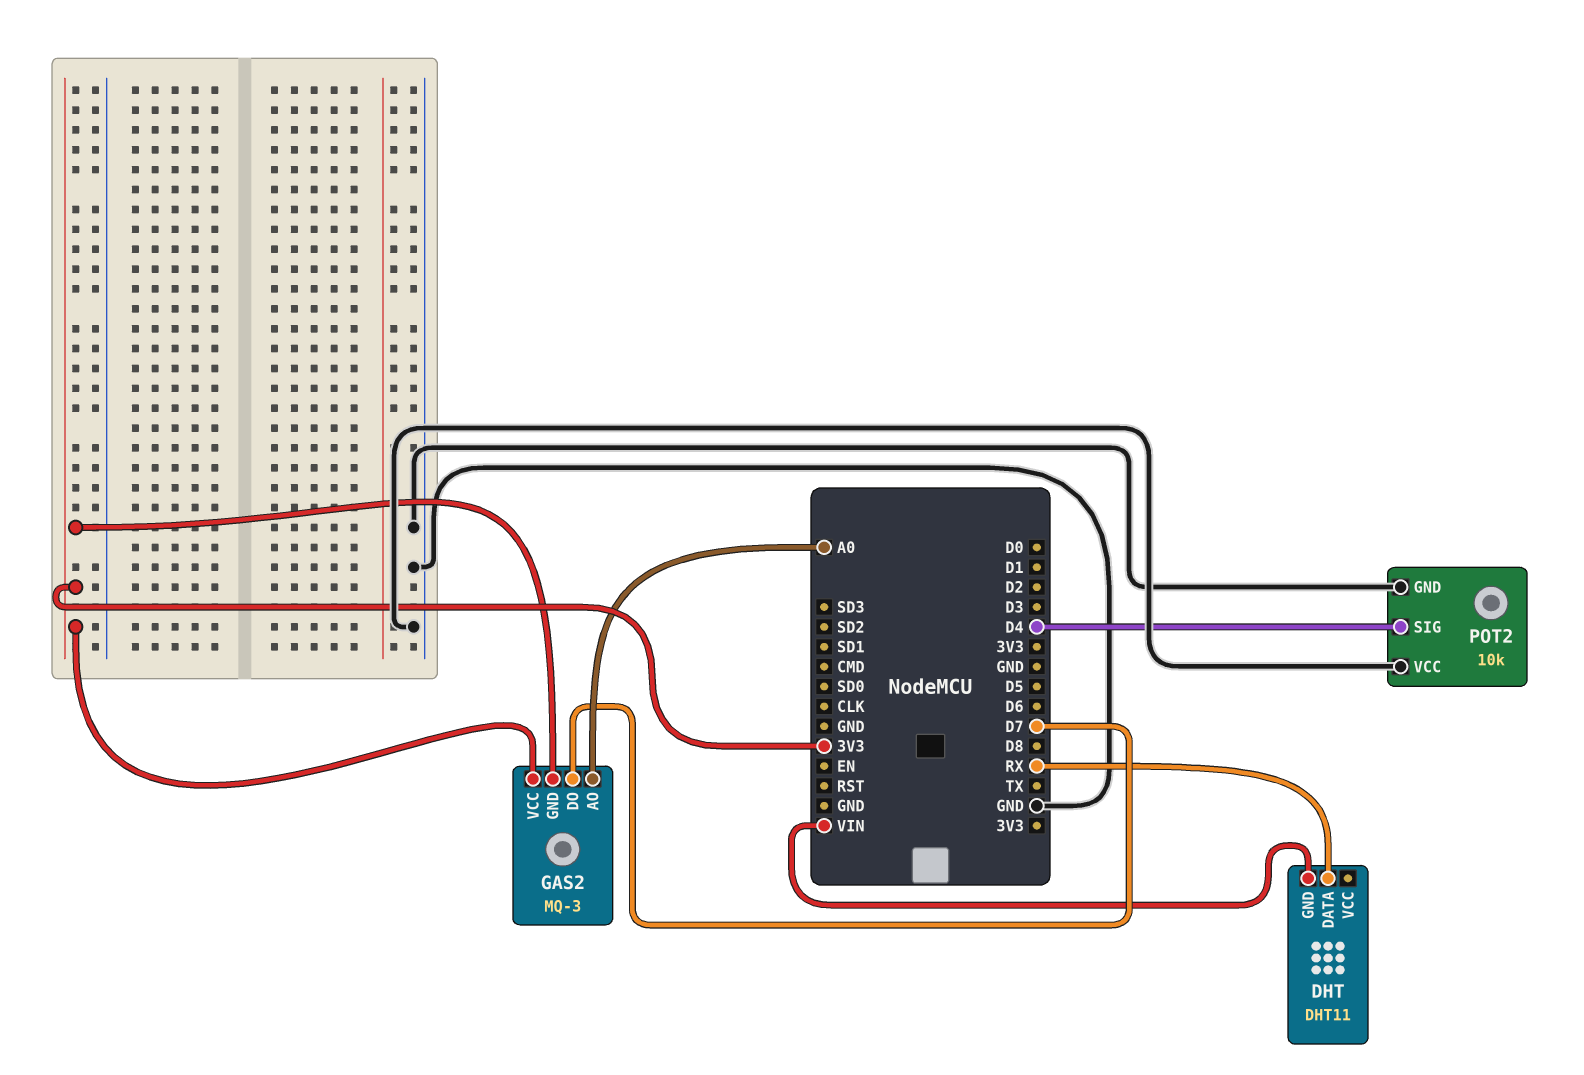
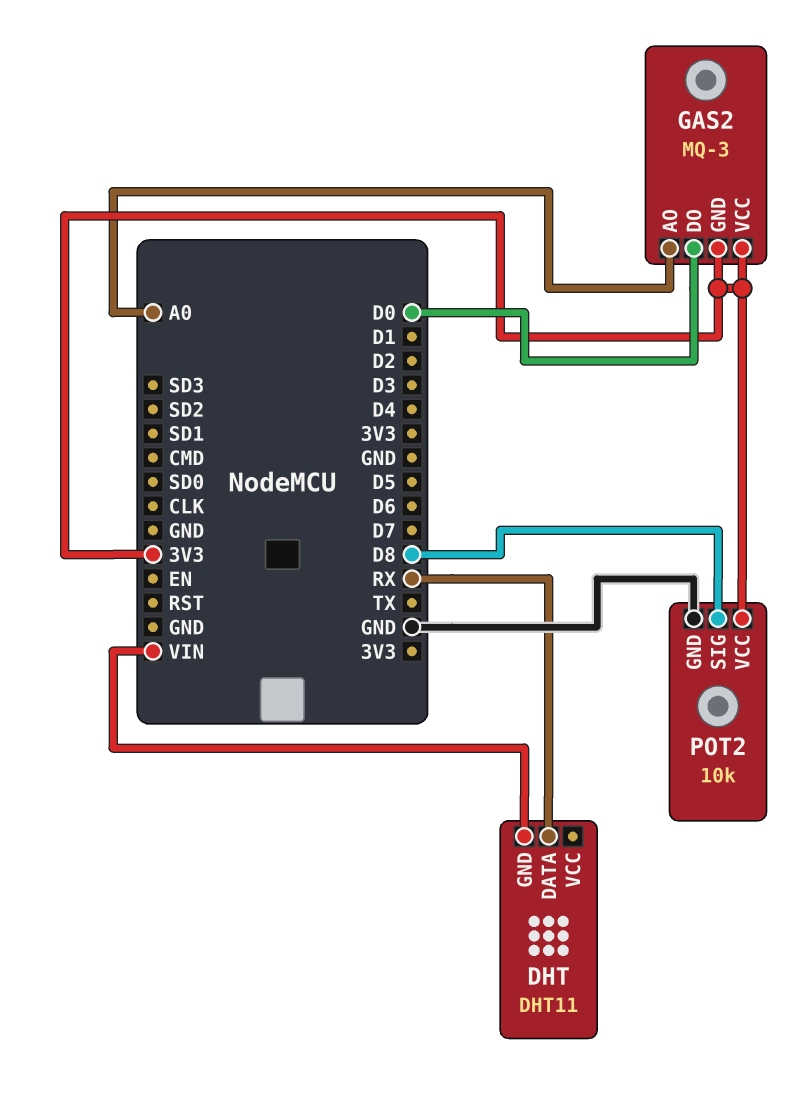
GAS2 pin DO: D7 -> D0
POT2 pin SIG: D4 -> D8
POT2 pin VCC: GND -> 3V3

